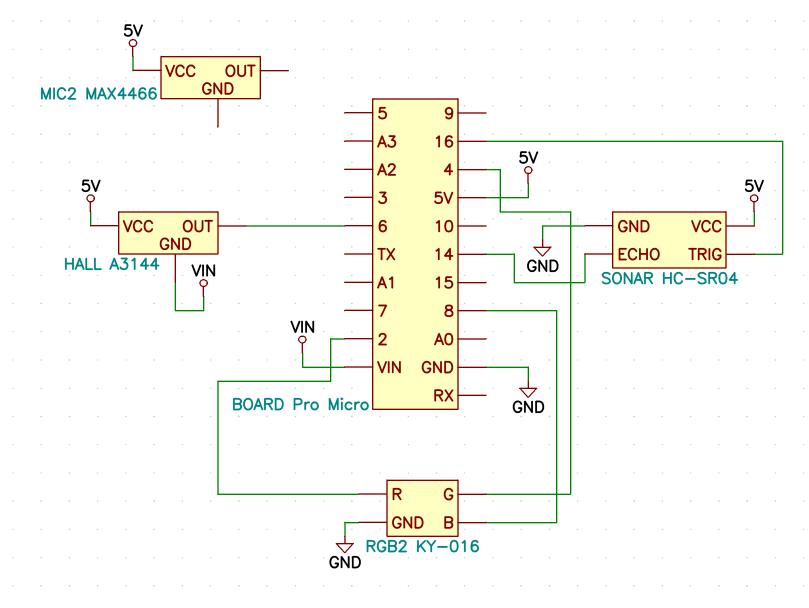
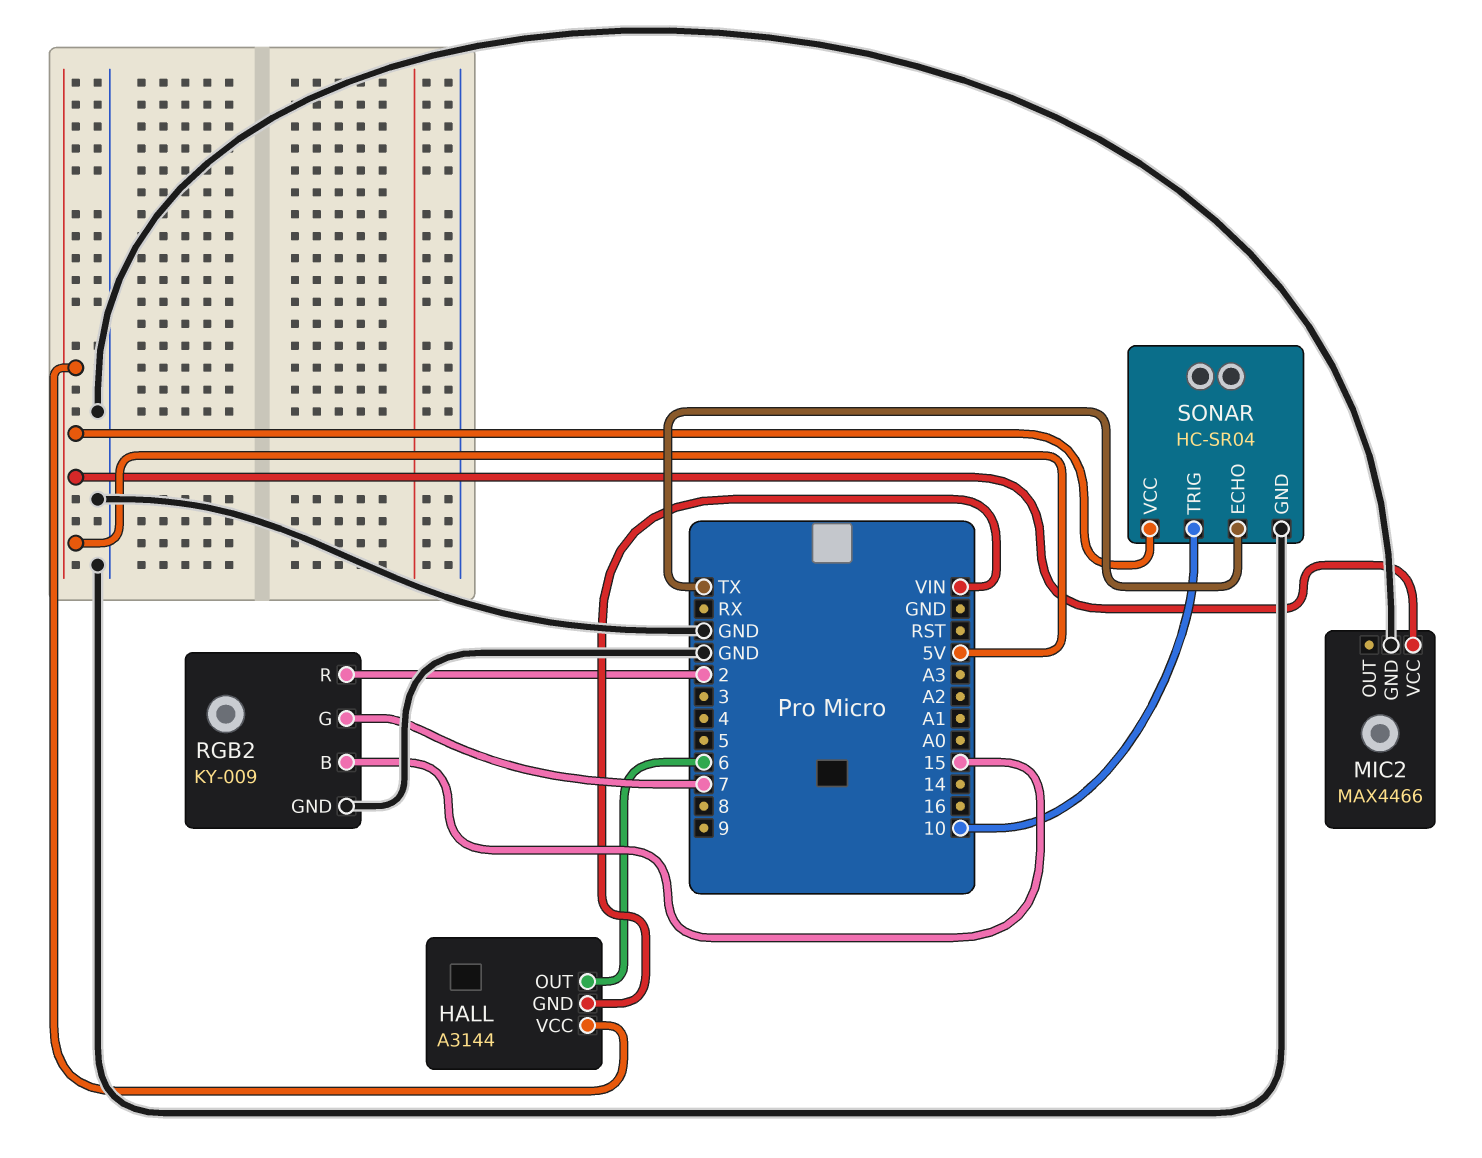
MIC2 pin GND: none -> GND
RGB2: KY-016 -> KY-009
RGB2 pin B: 8 -> 15
RGB2 pin G: 4 -> 7
SONAR pin ECHO: 14 -> TX
SONAR pin TRIG: 16 -> 10

